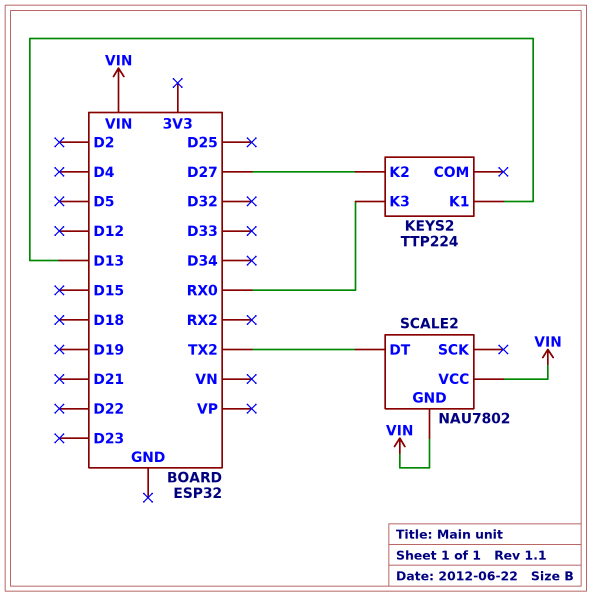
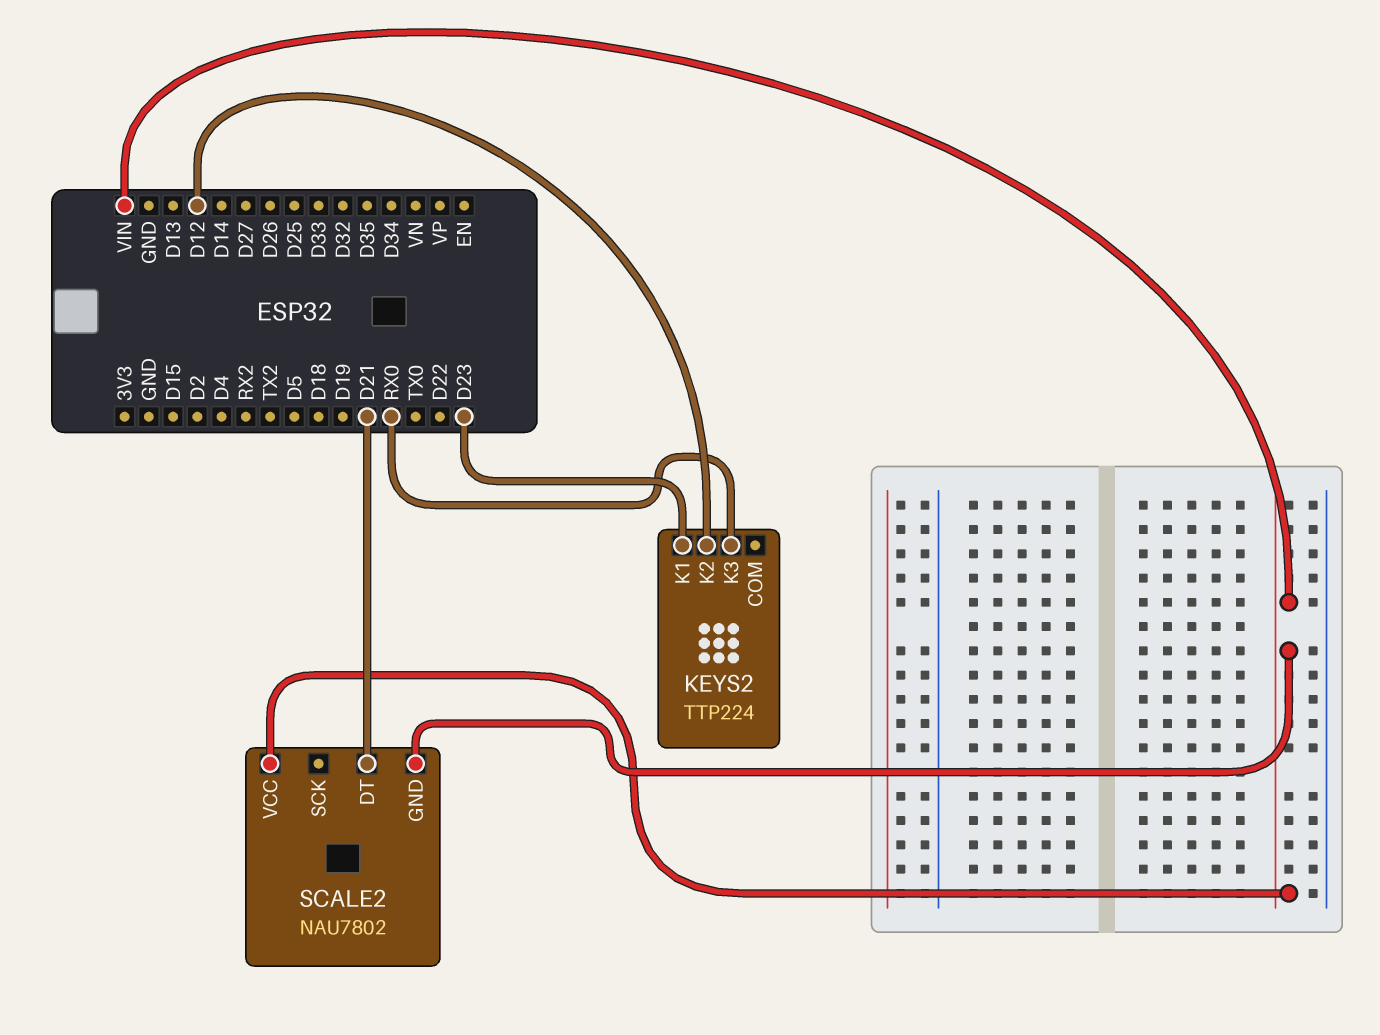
KEYS2 pin K1: D13 -> D23
KEYS2 pin K2: D27 -> D12
SCALE2 pin DT: TX2 -> D21

